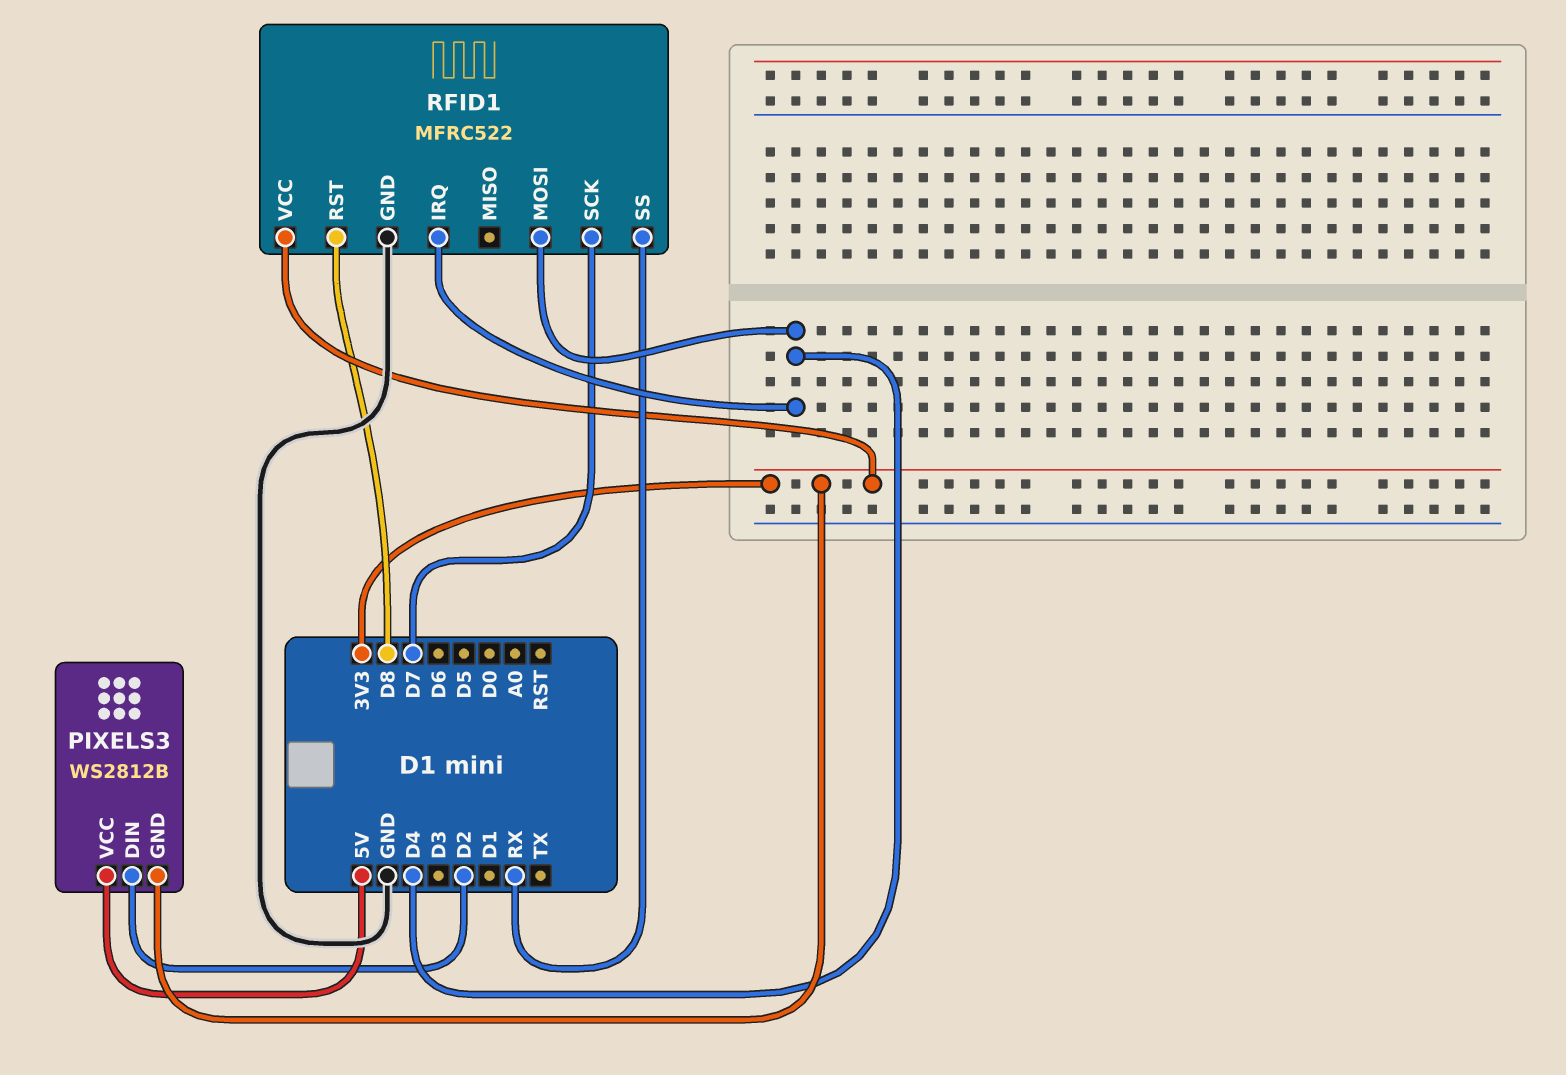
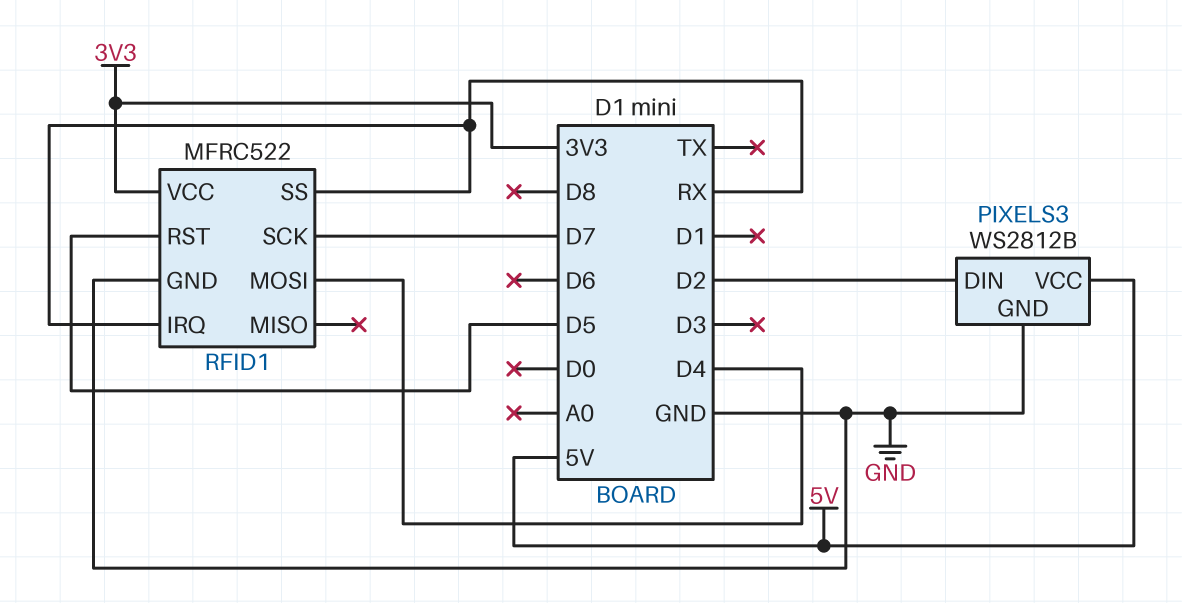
PIXELS3 pin GND: 3V3 -> GND
RFID1 pin IRQ: D4 -> RX
RFID1 pin RST: D8 -> D5

